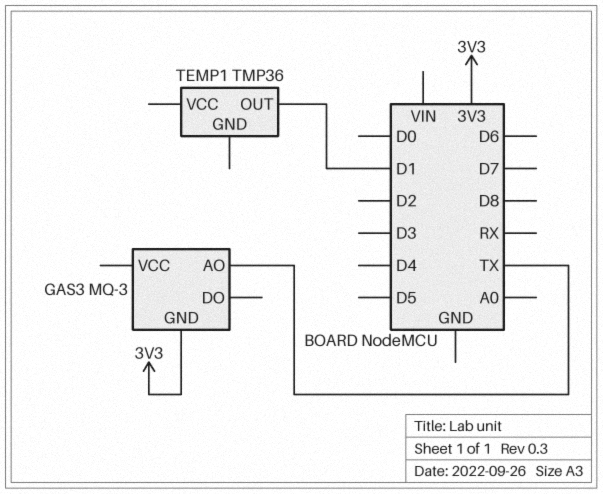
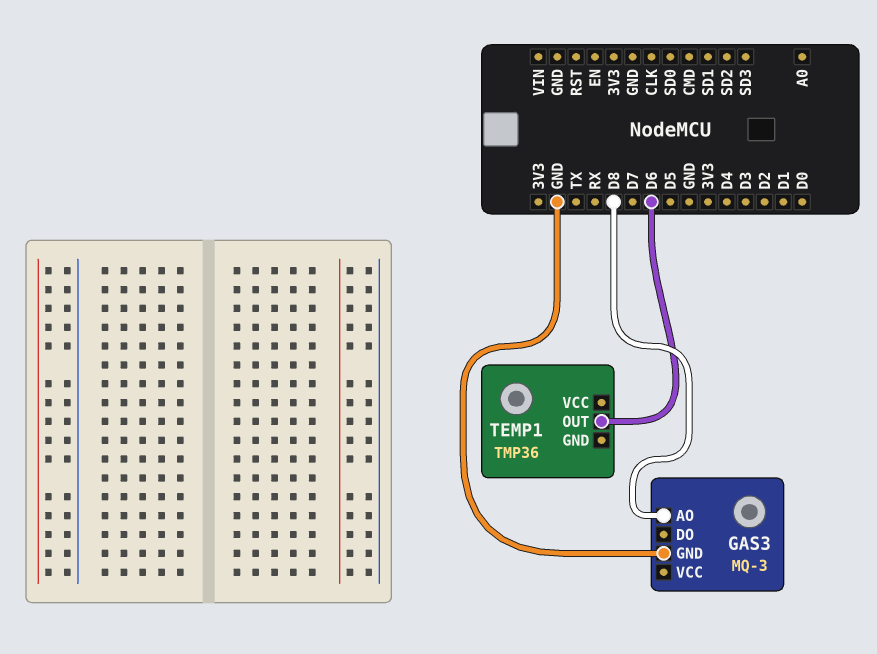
GAS3 pin AO: TX -> D8
GAS3 pin GND: 3V3 -> GND
TEMP1 pin OUT: D1 -> D6

